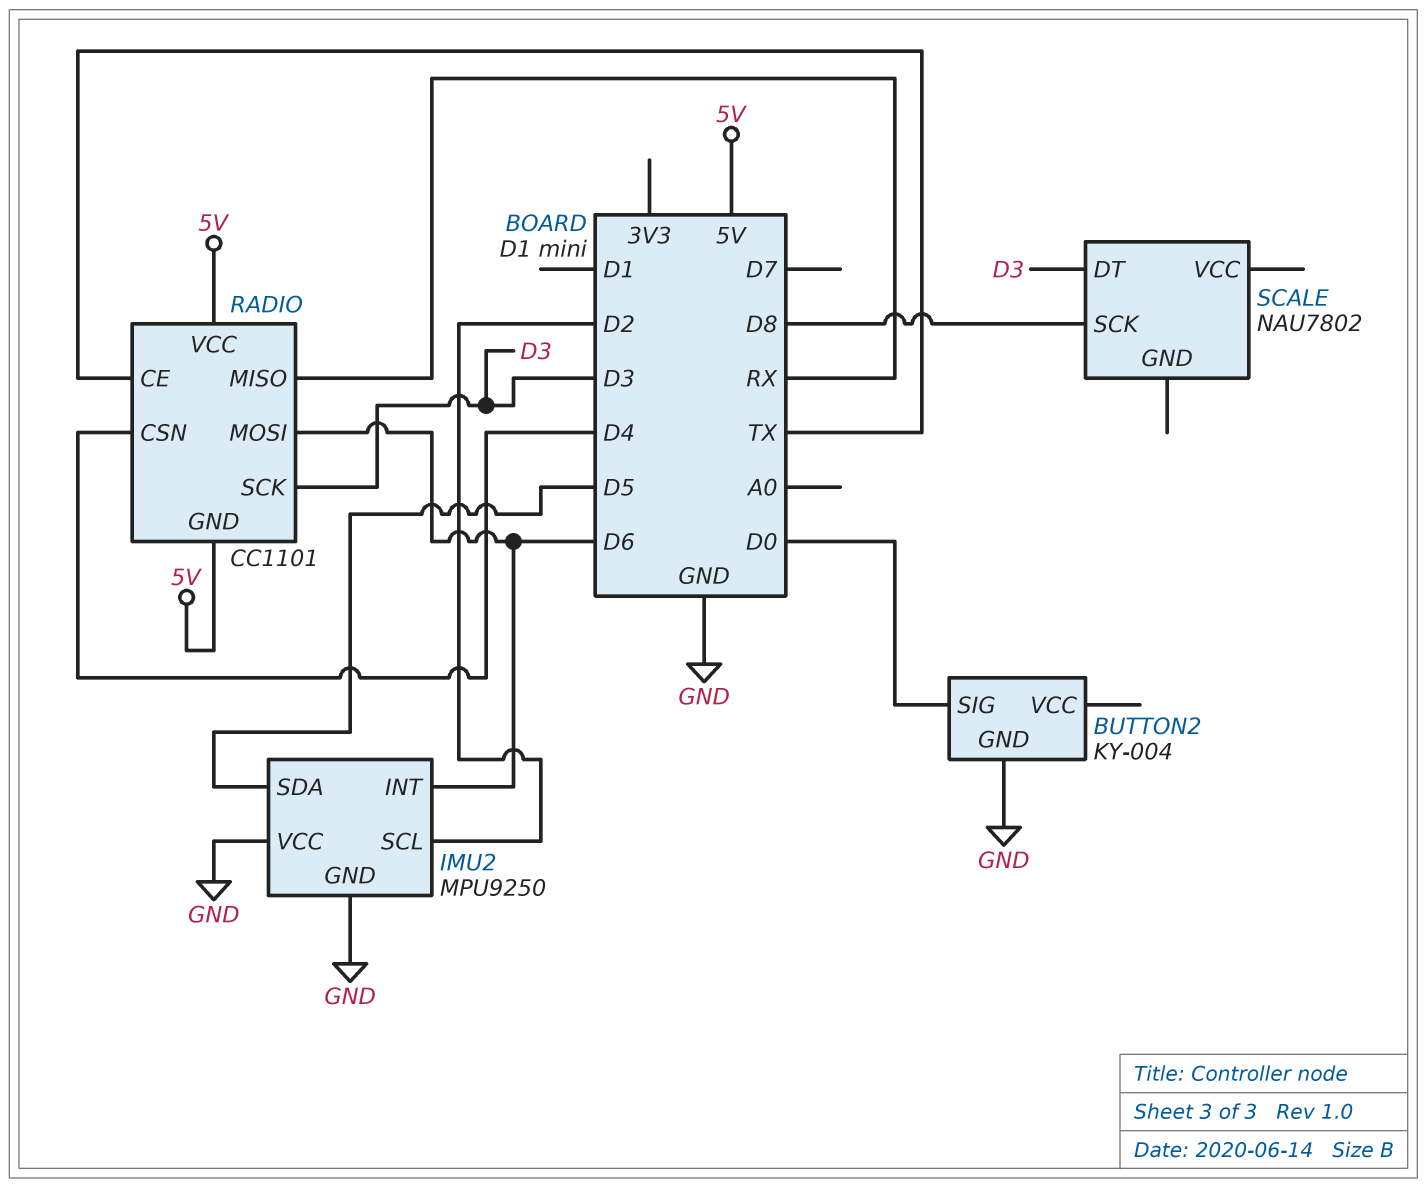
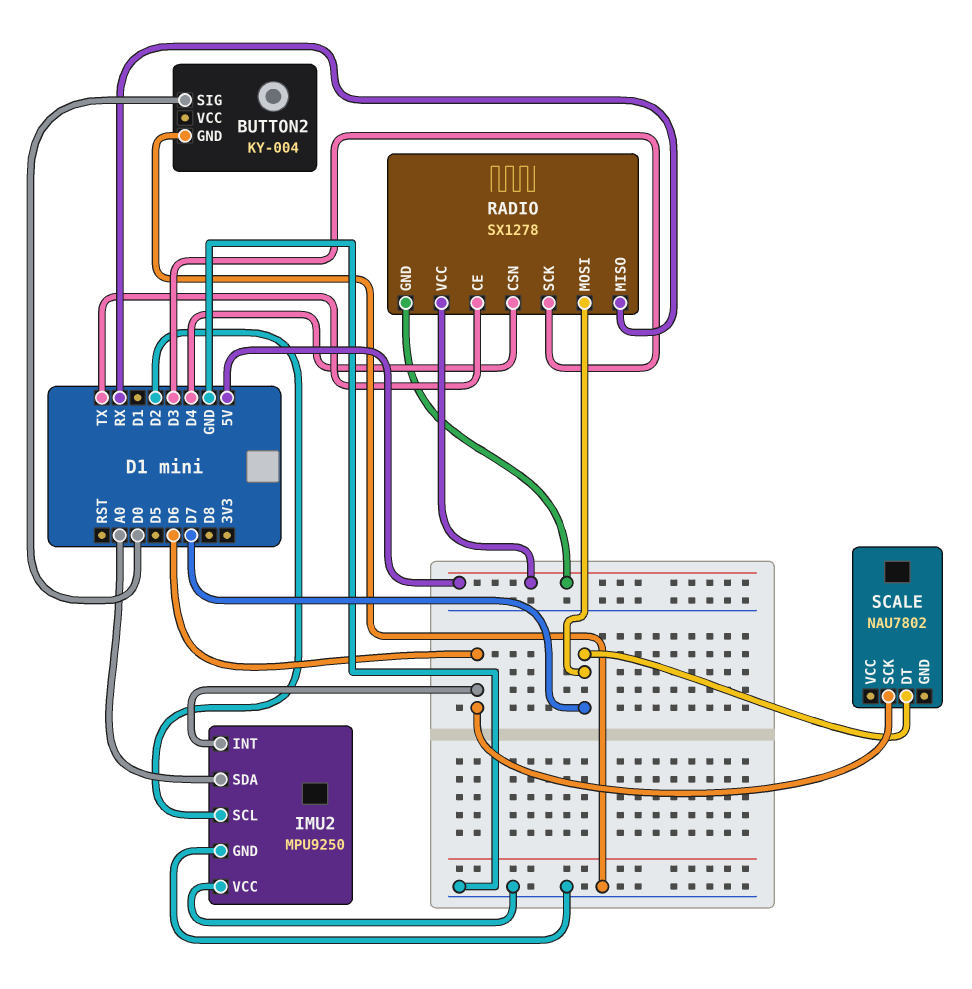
IMU2 pin SDA: D5 -> A0
RADIO: CC1101 -> SX1278
RADIO pin MOSI: D6 -> D7
SCALE pin DT: D3 -> D7
SCALE pin SCK: D8 -> D6

